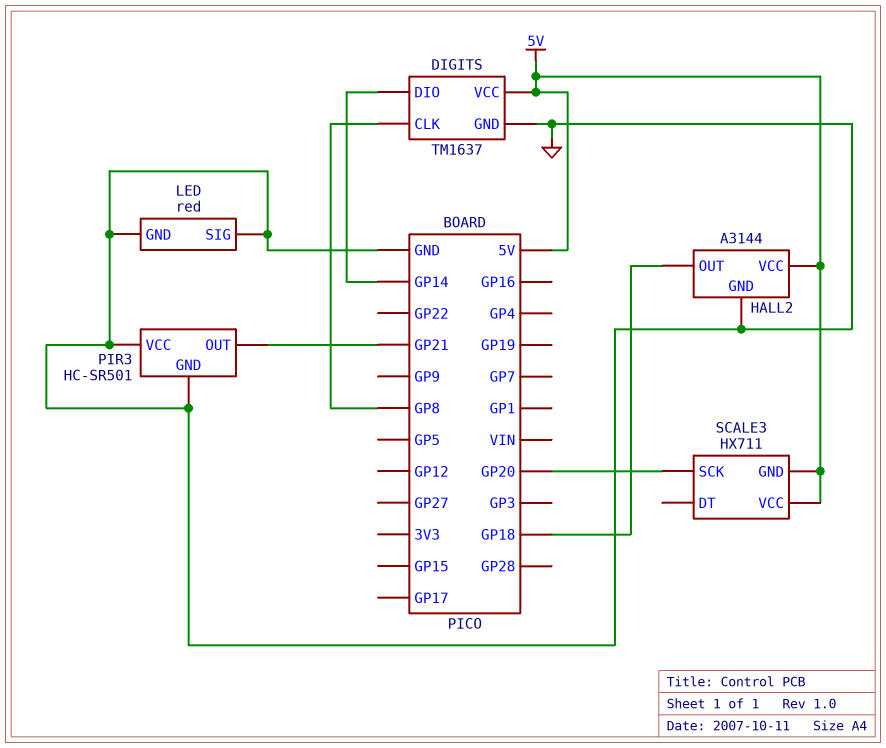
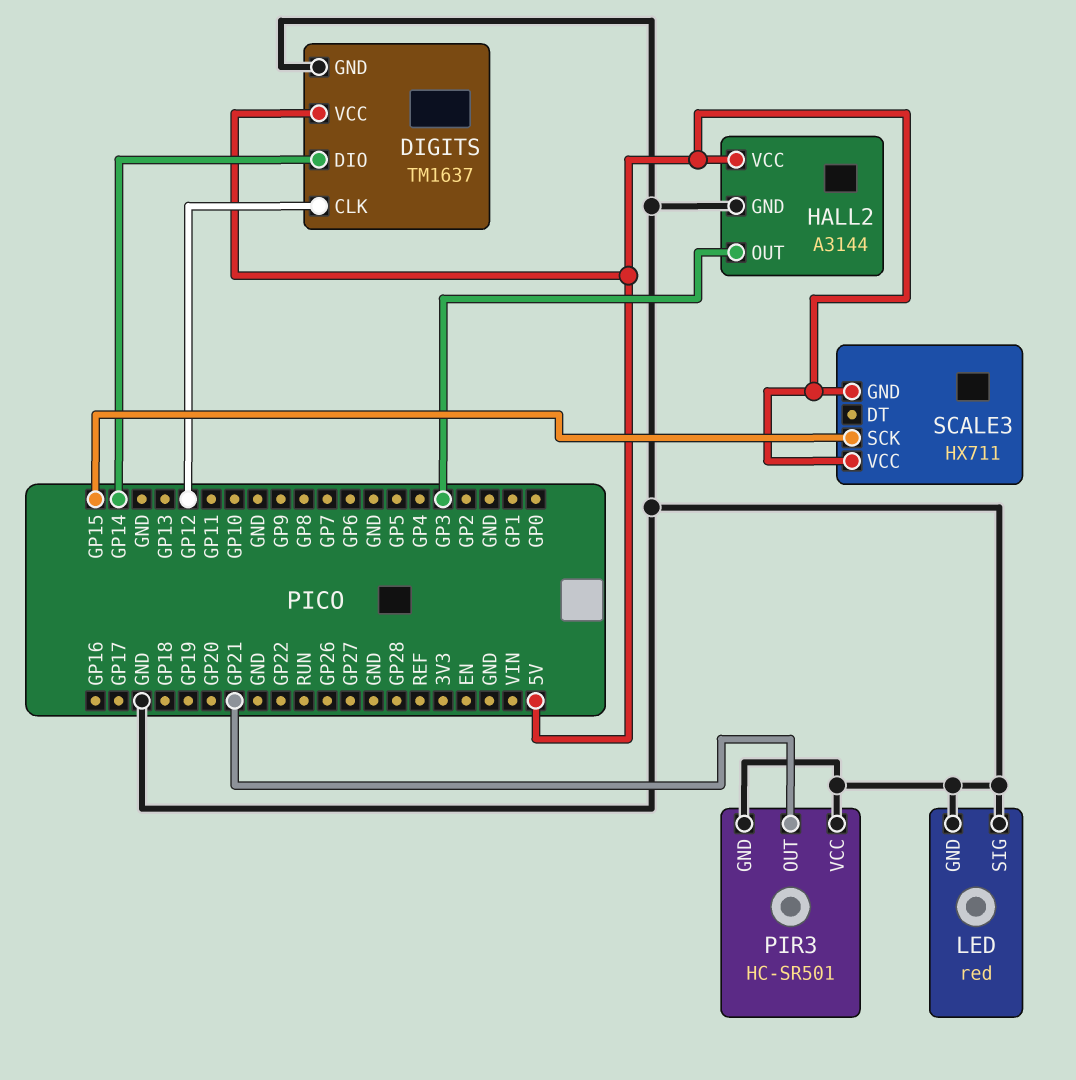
DIGITS pin CLK: GP8 -> GP12
HALL2 pin OUT: GP18 -> GP3
SCALE3 pin SCK: GP20 -> GP15

